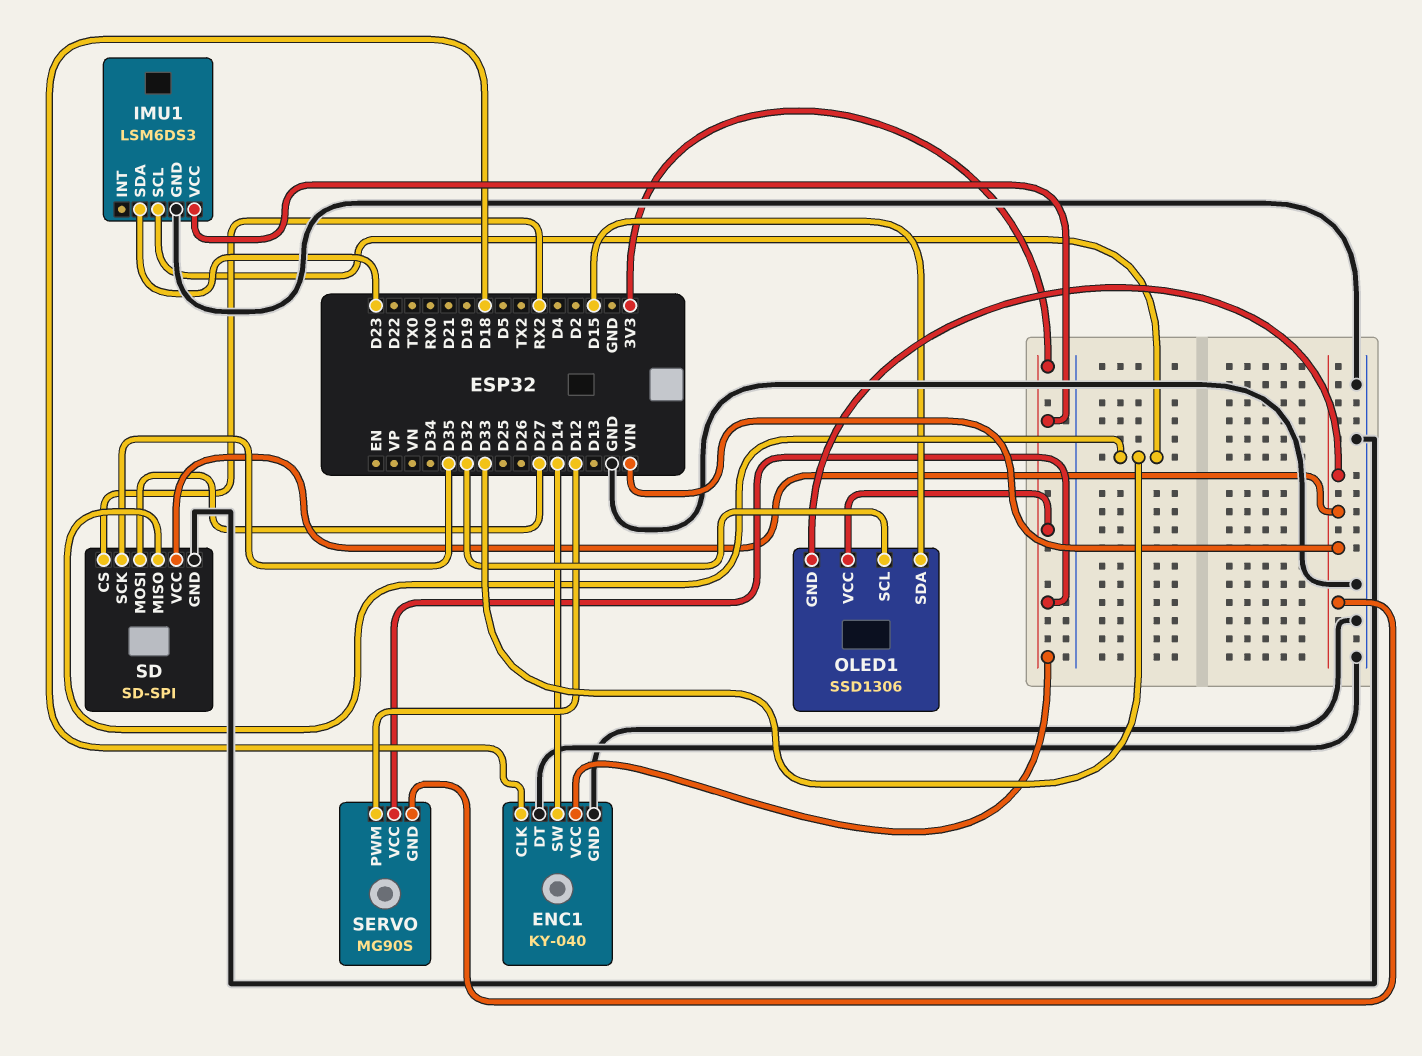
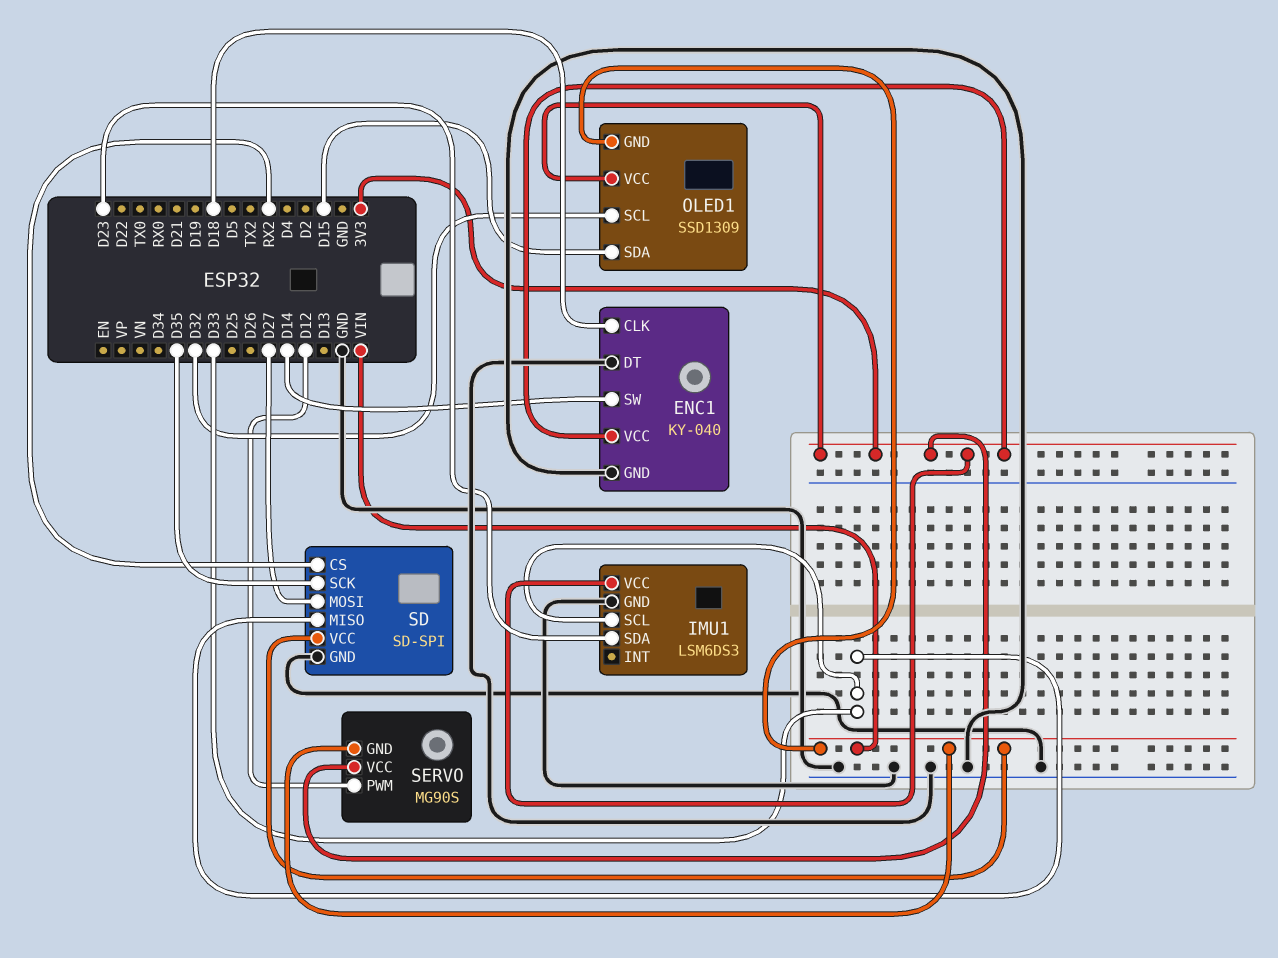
OLED1: SSD1306 -> SSD1309

